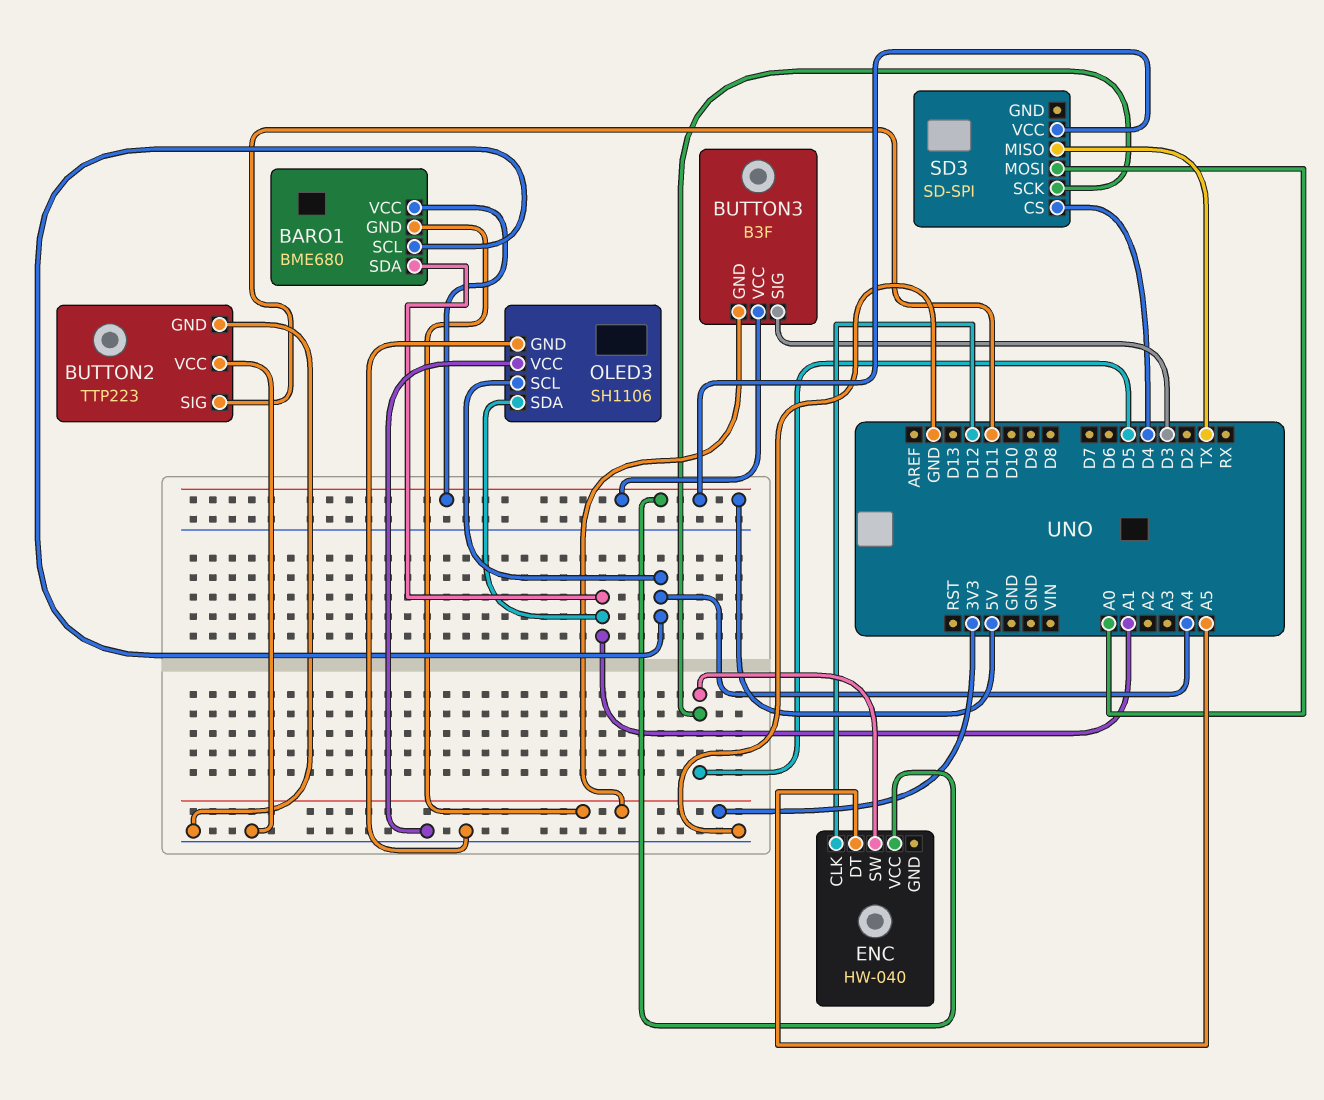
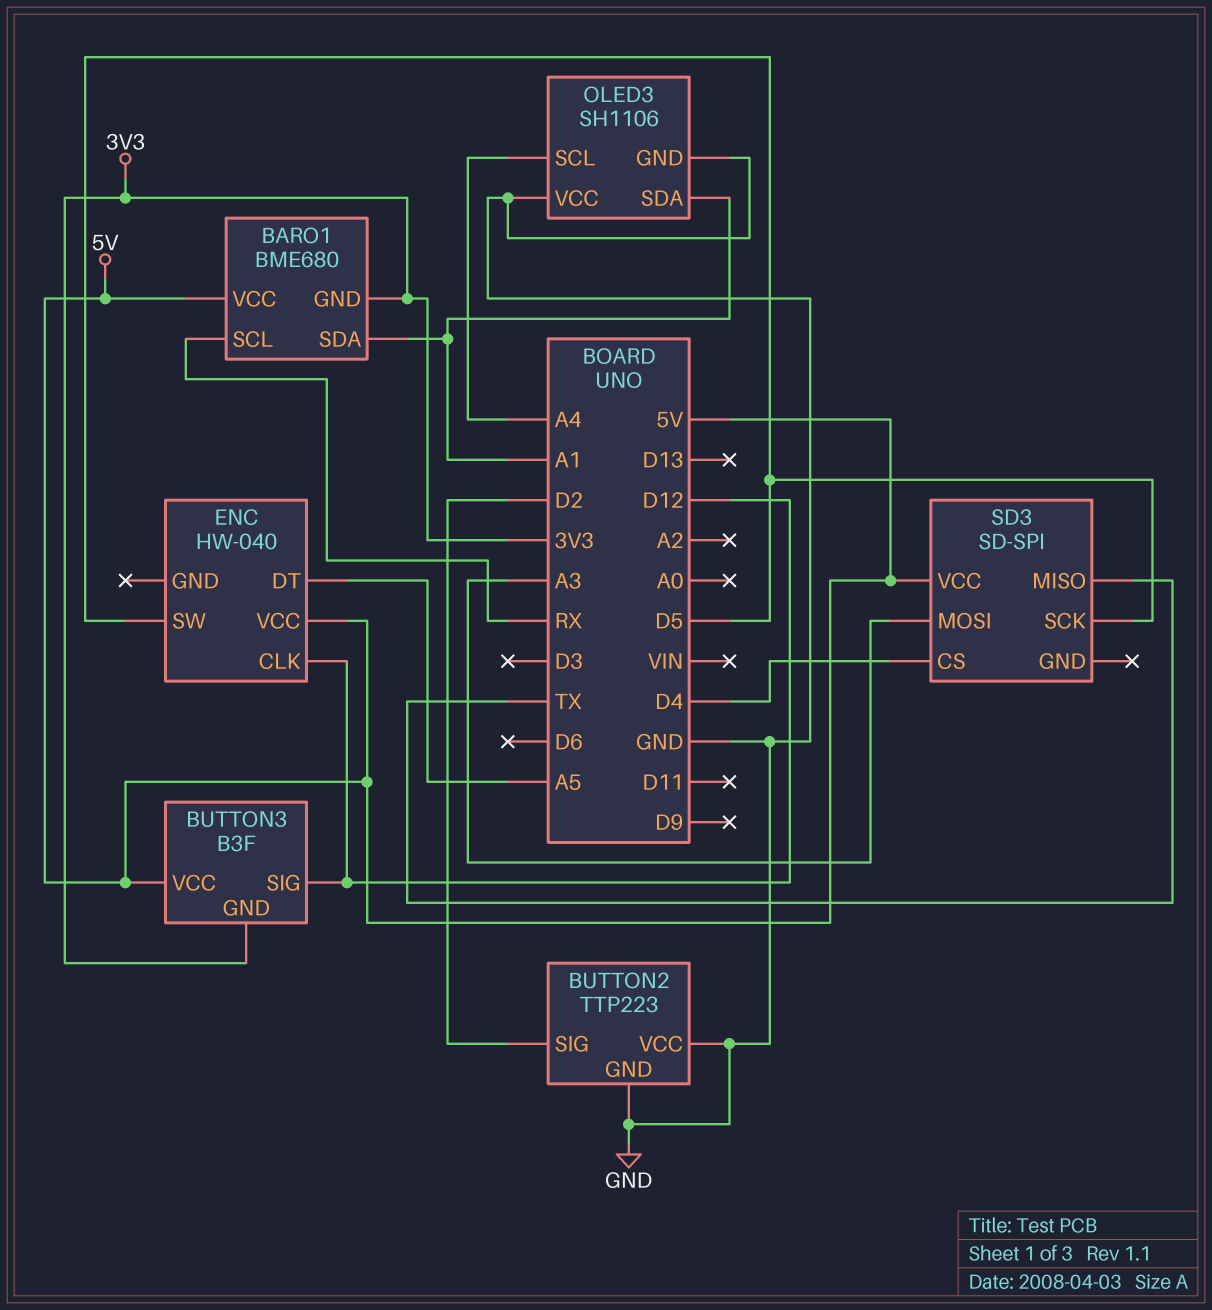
BARO1 pin SCL: A4 -> RX
BUTTON2 pin SIG: D11 -> D2
BUTTON3 pin SIG: D3 -> D12
SD3 pin MOSI: A0 -> A3

